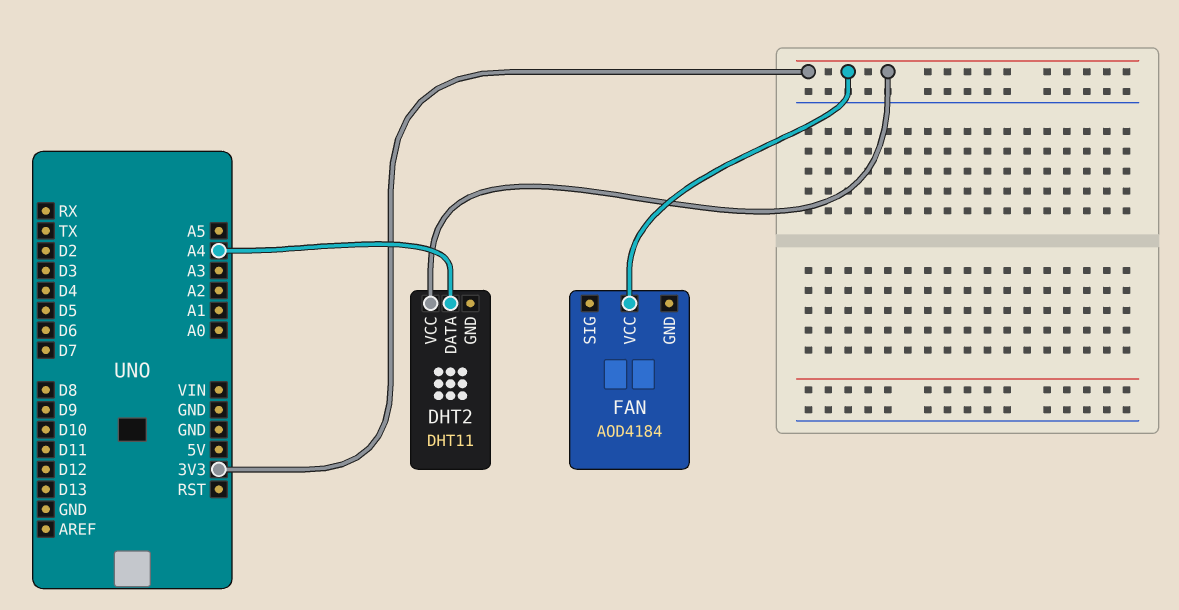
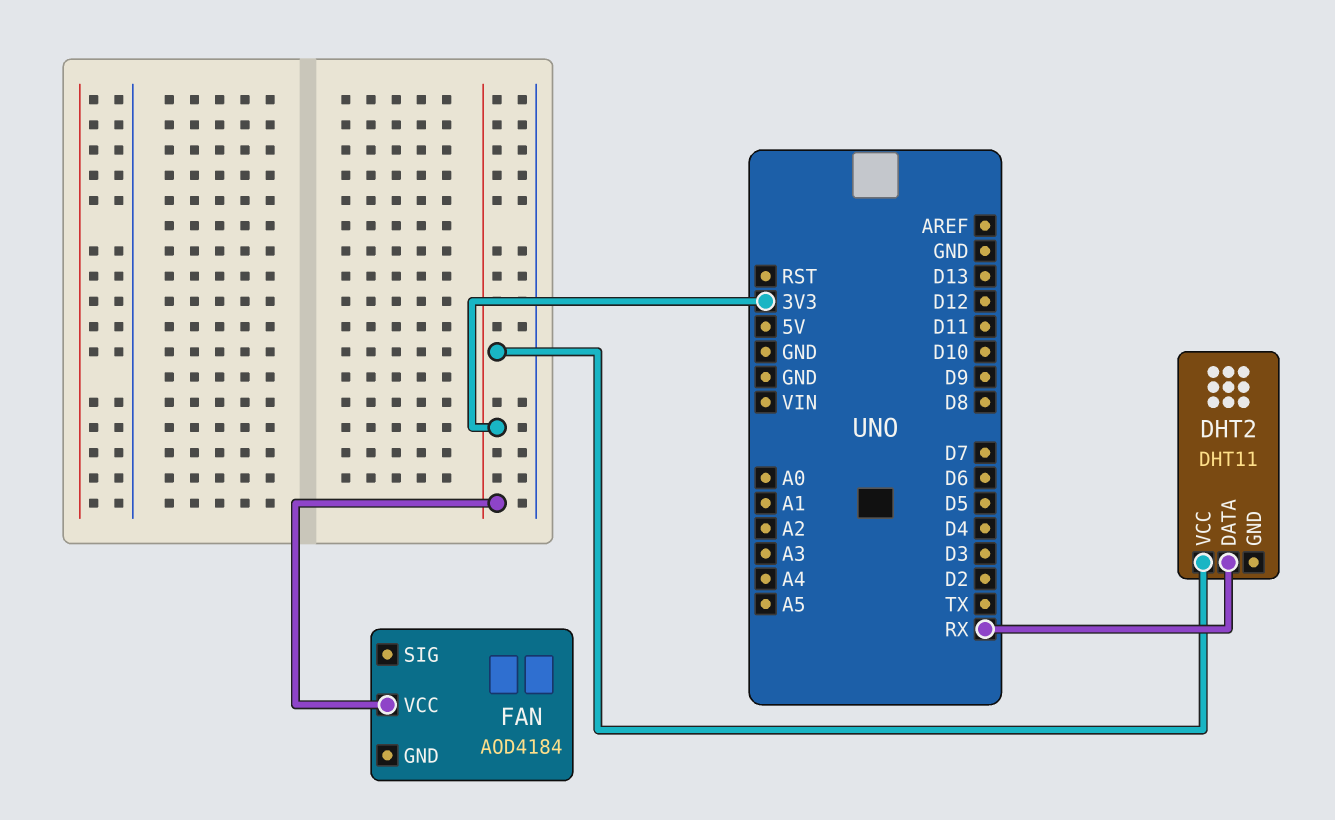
DHT2 pin DATA: A4 -> RX

